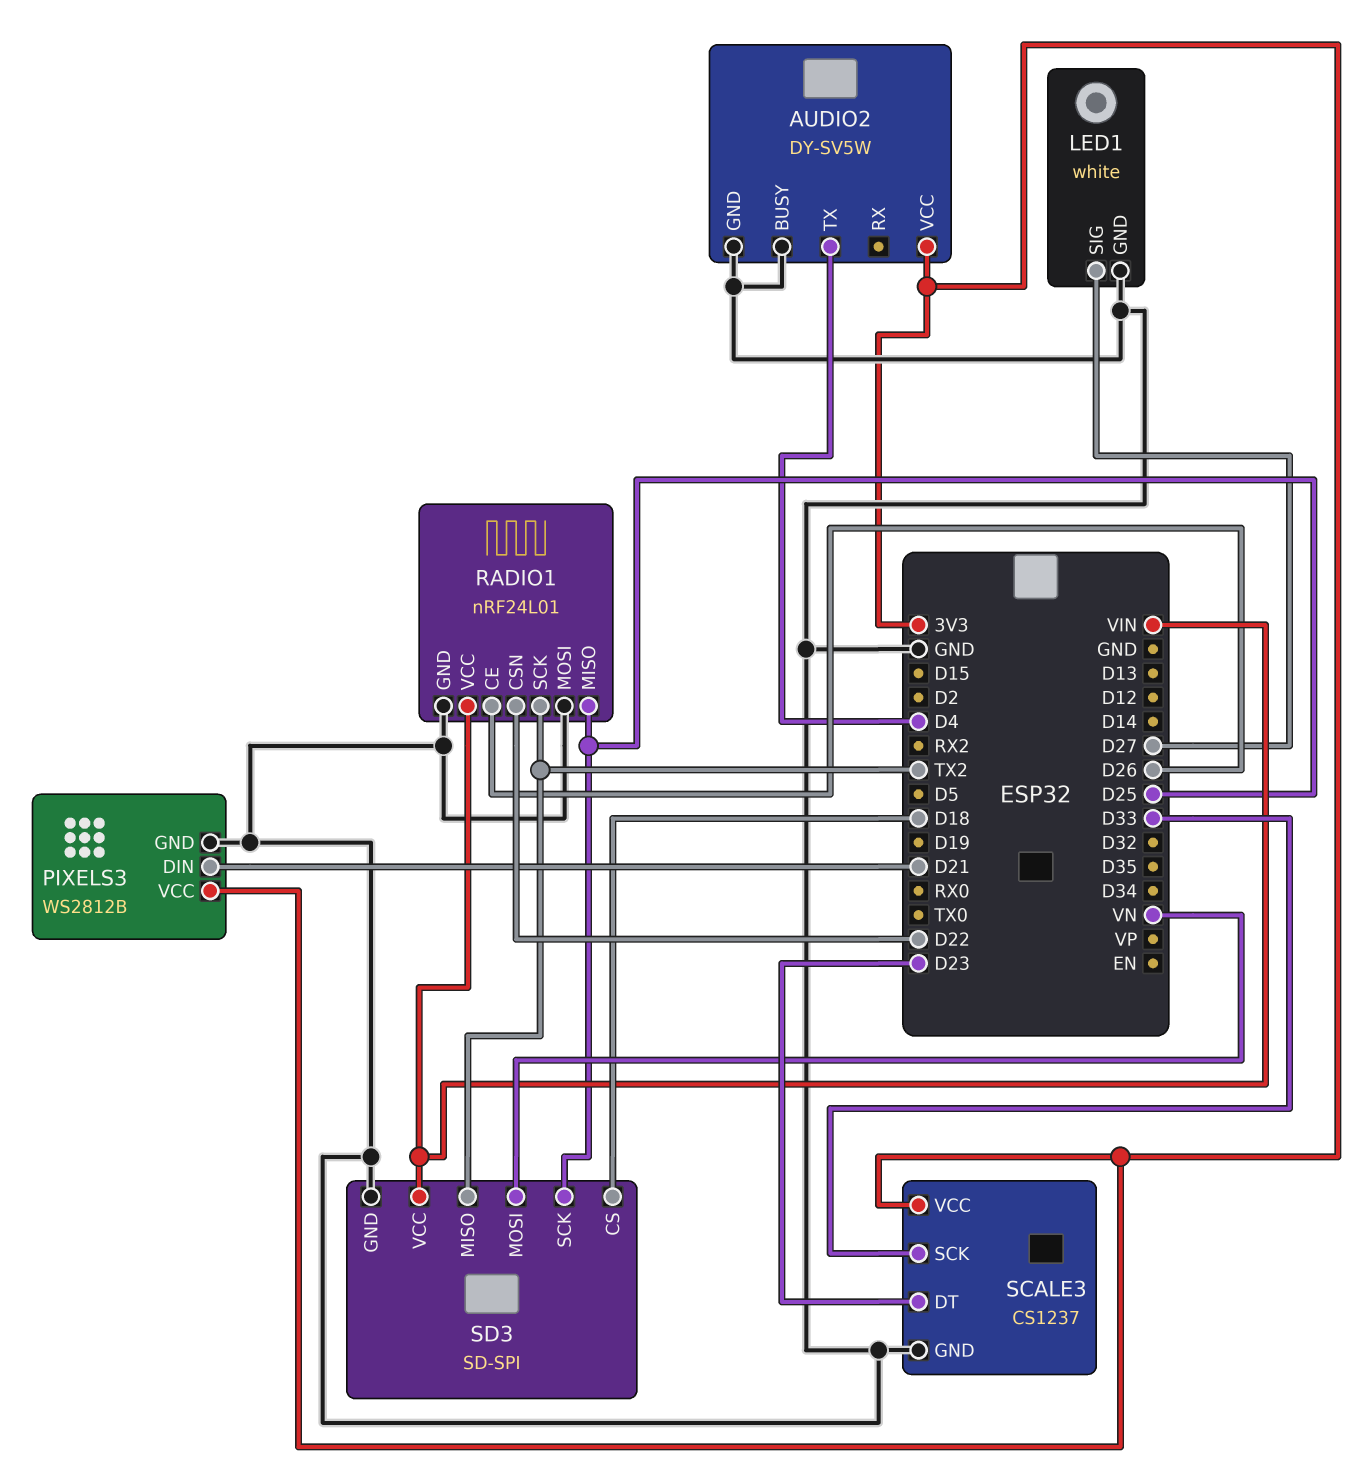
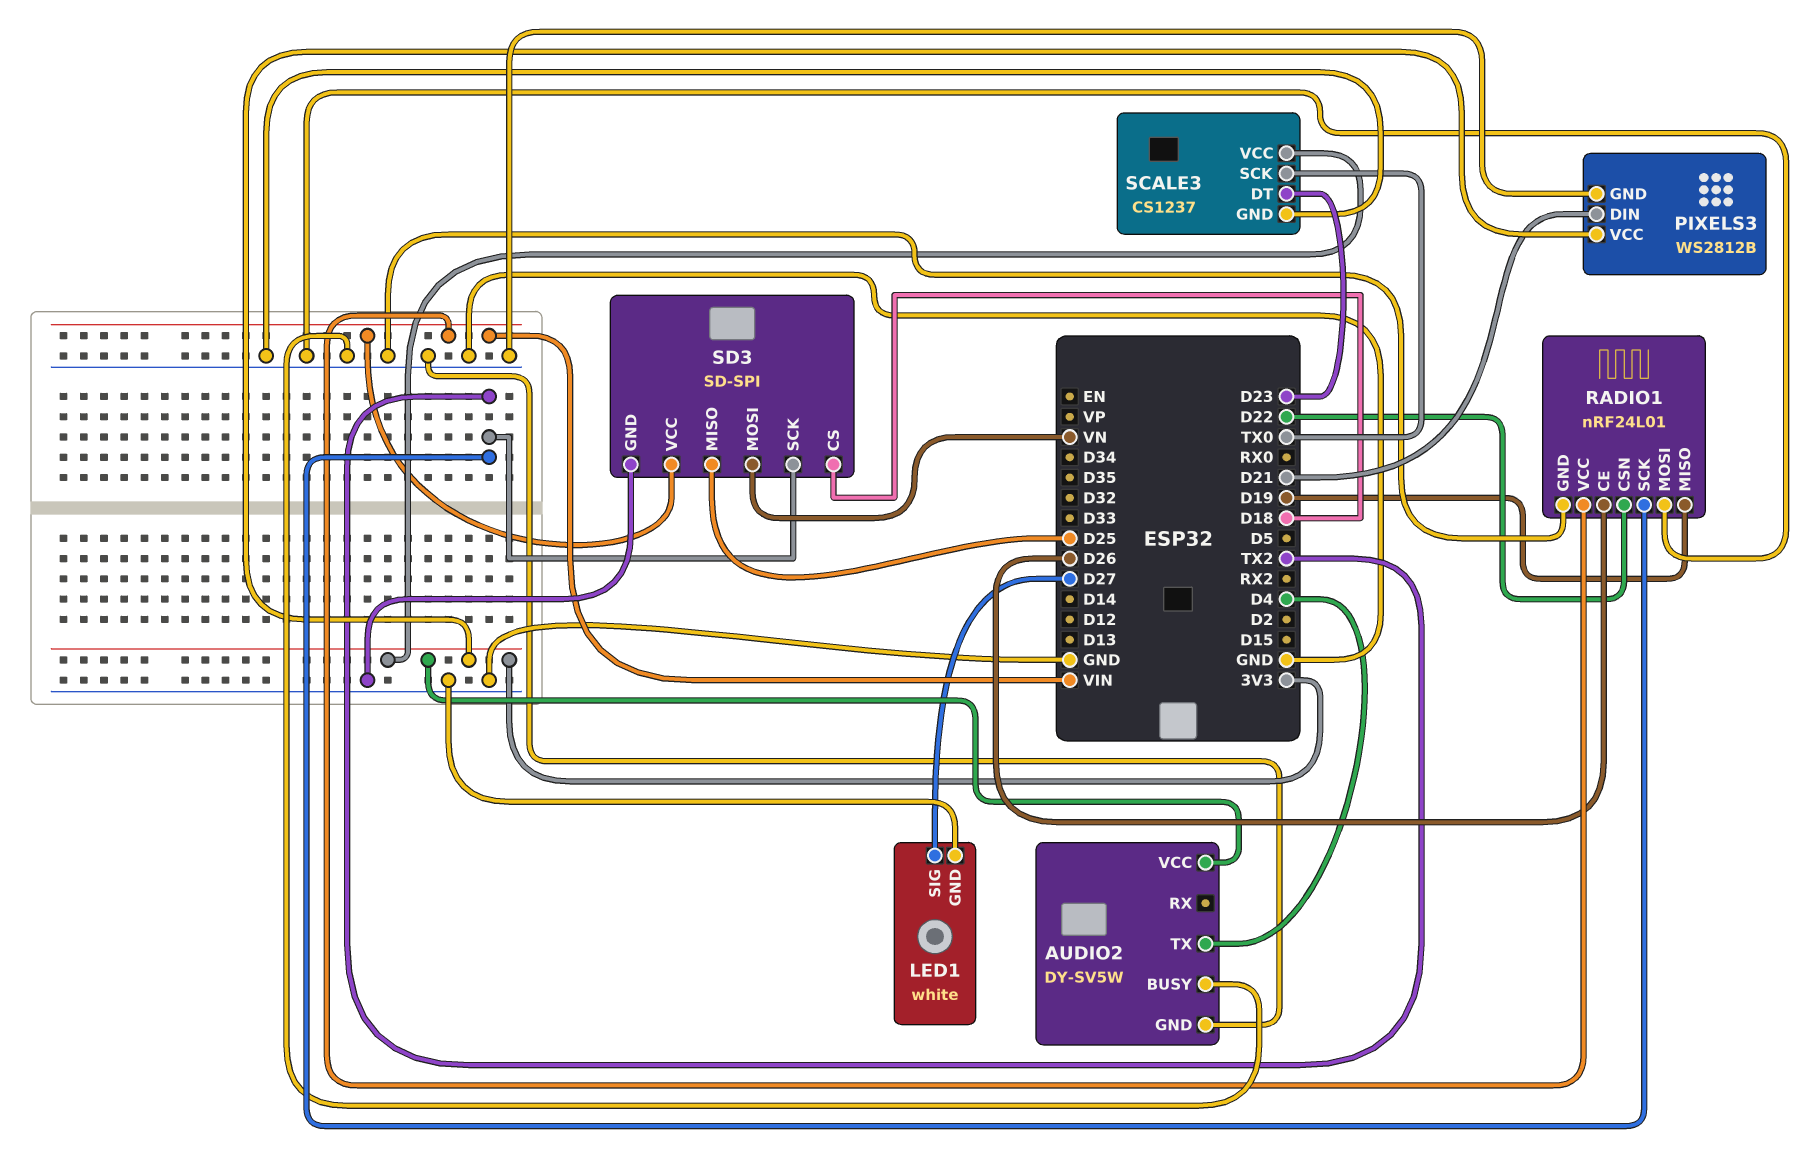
RADIO1 pin MISO: D25 -> D19
SCALE3 pin SCK: D33 -> TX0
SD3 pin MISO: TX2 -> D25
SD3 pin SCK: D25 -> TX2

